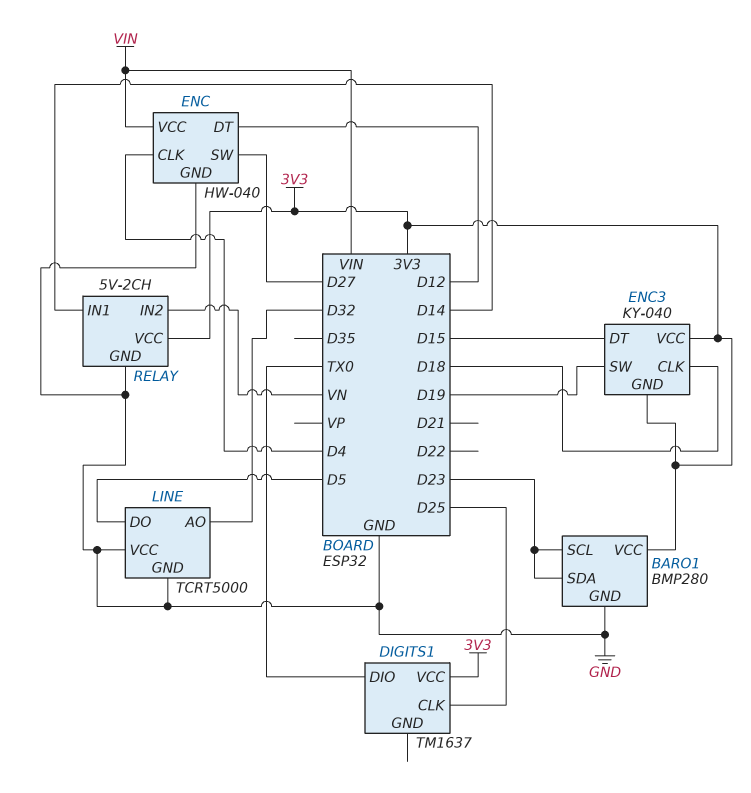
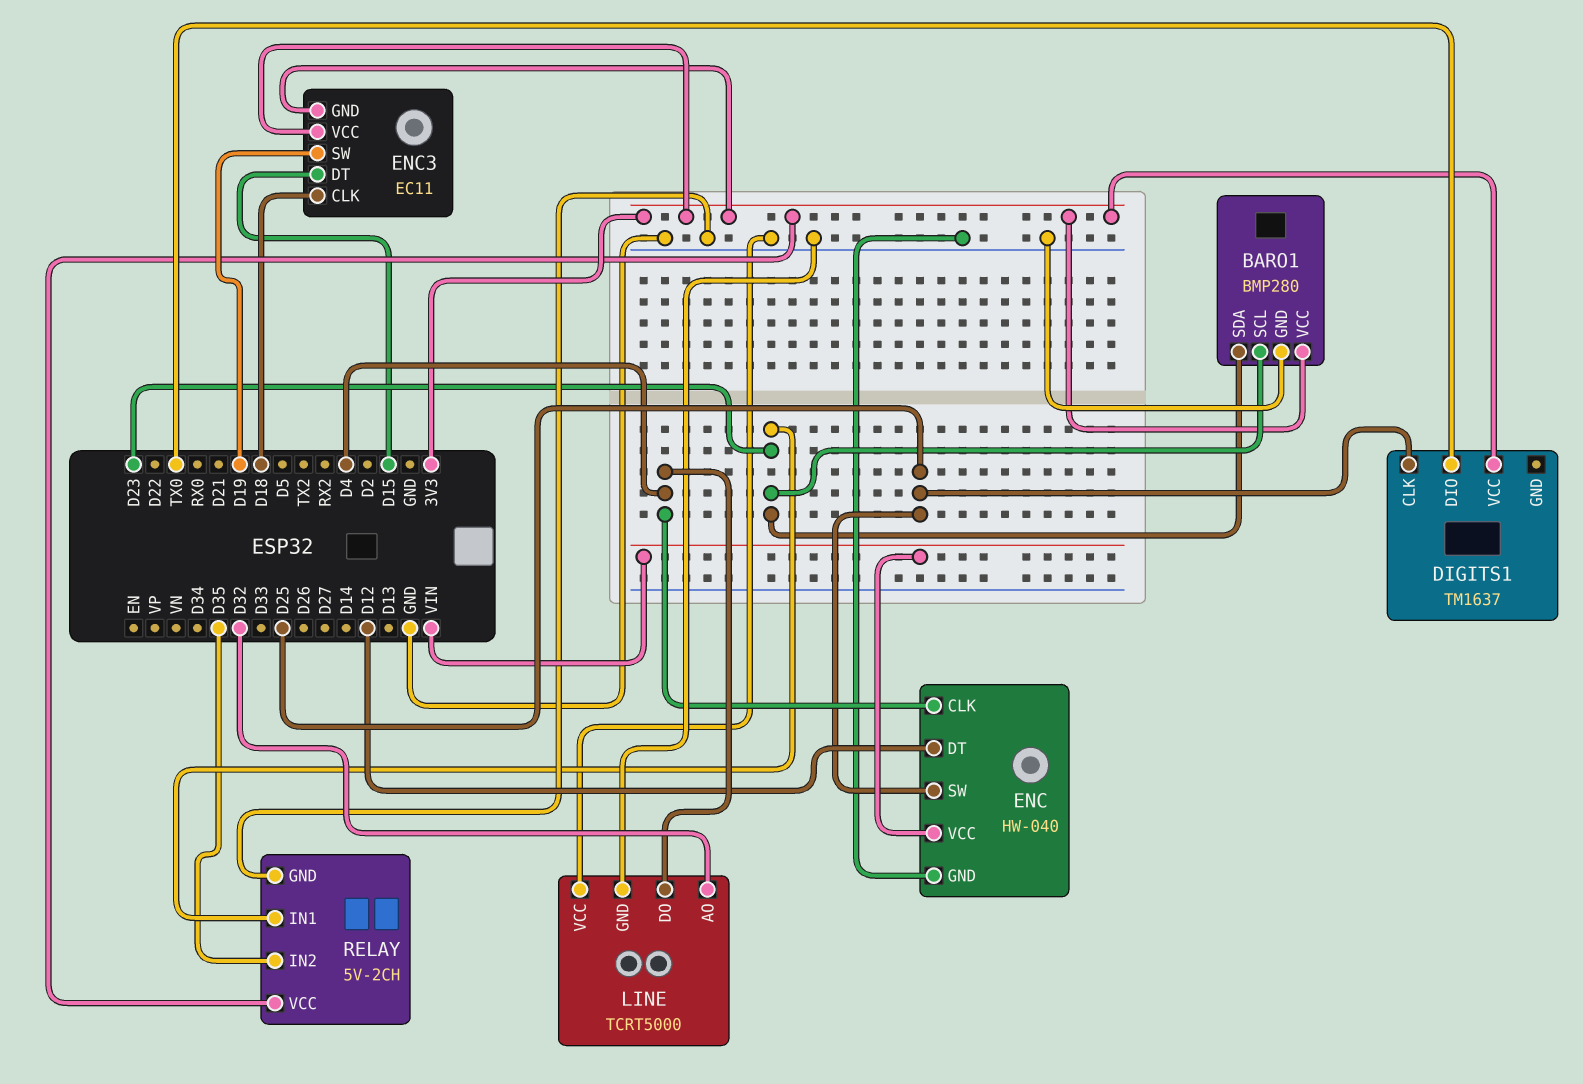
ENC pin SW: D27 -> D25
ENC3: KY-040 -> EC11
LINE pin DO: D5 -> D4
RELAY pin IN1: D14 -> D23
RELAY pin IN2: VN -> D35

